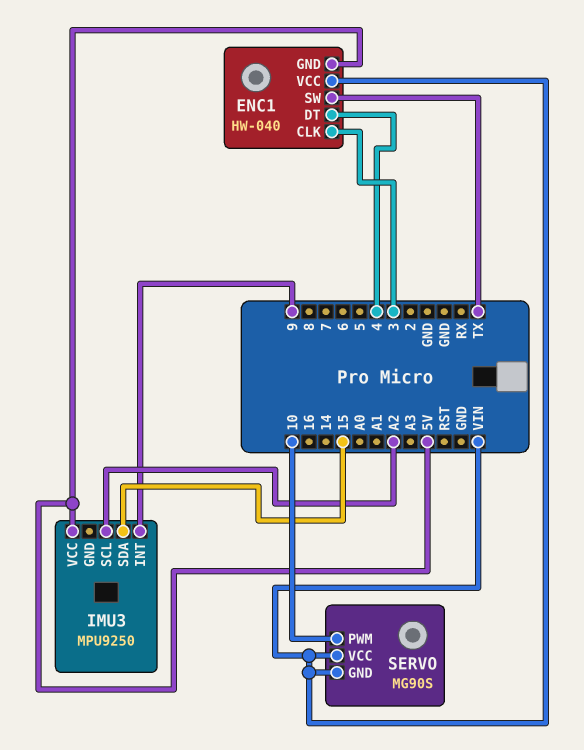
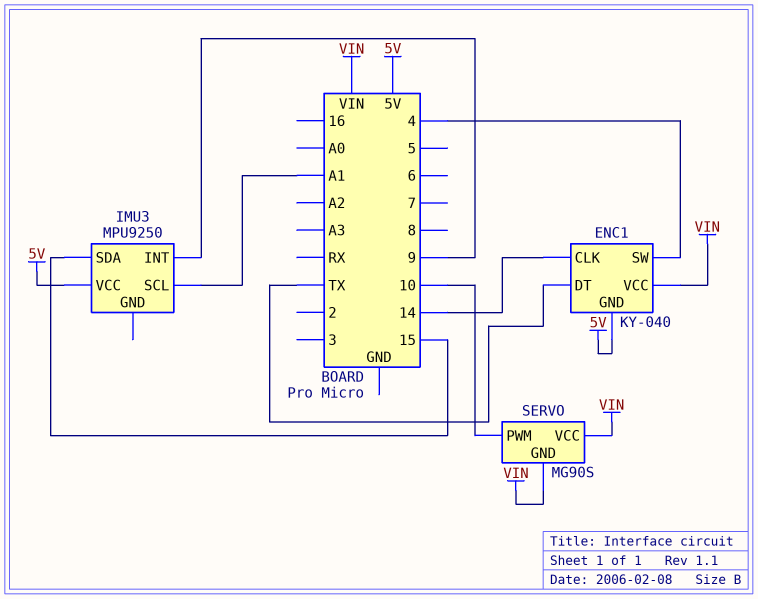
ENC1: HW-040 -> KY-040
ENC1 pin CLK: 3 -> 14
ENC1 pin DT: 4 -> TX
ENC1 pin SW: TX -> 4
IMU3 pin SCL: A2 -> A1

